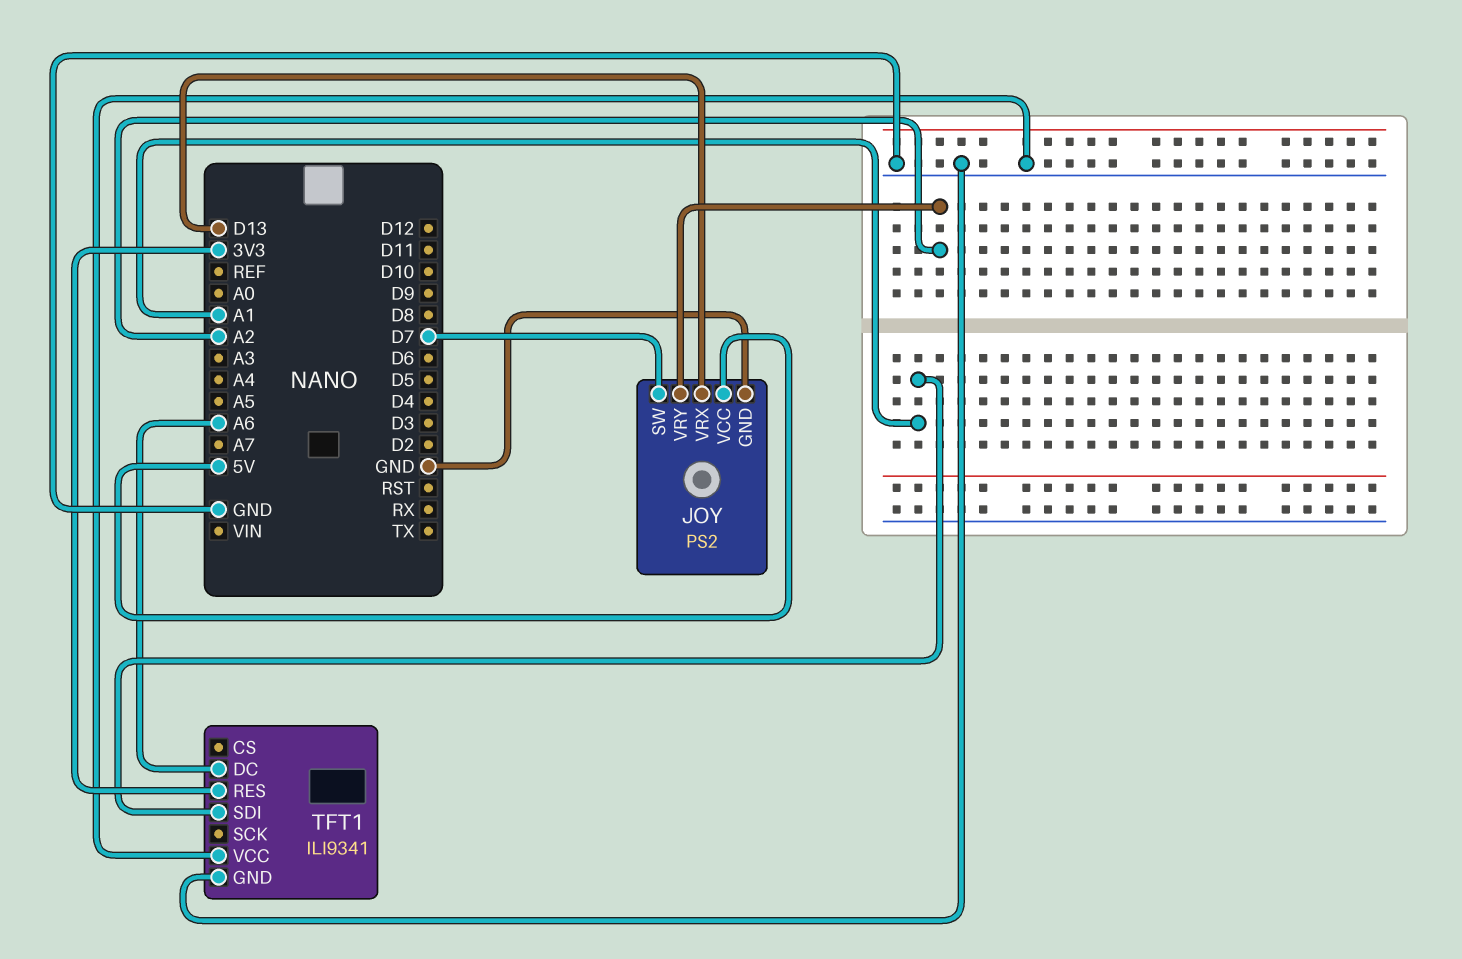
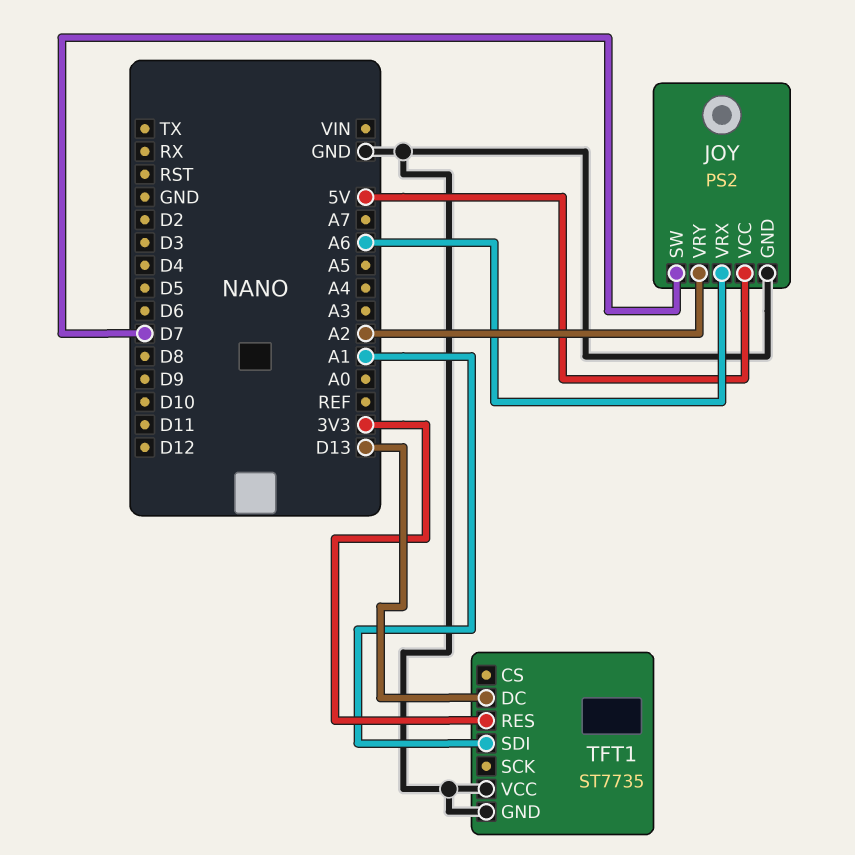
JOY pin VRX: D13 -> A6
TFT1: ILI9341 -> ST7735
TFT1 pin DC: A6 -> D13

